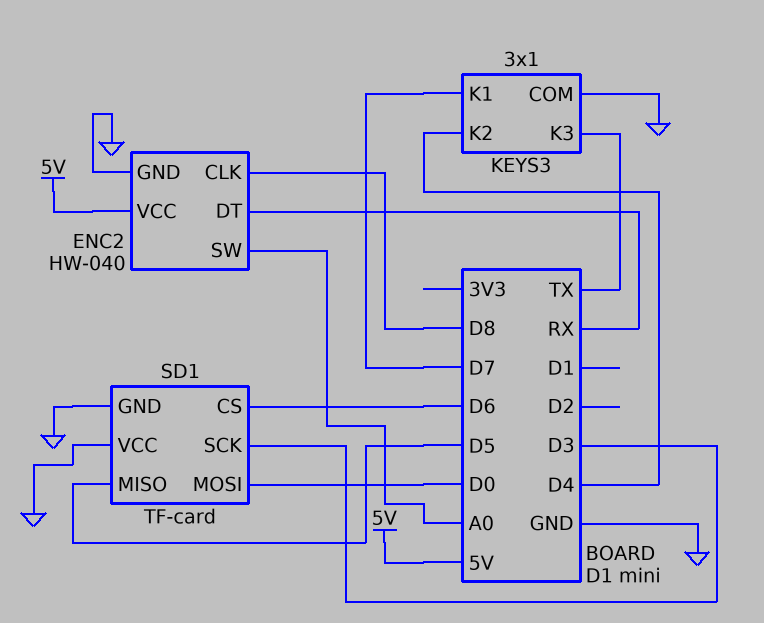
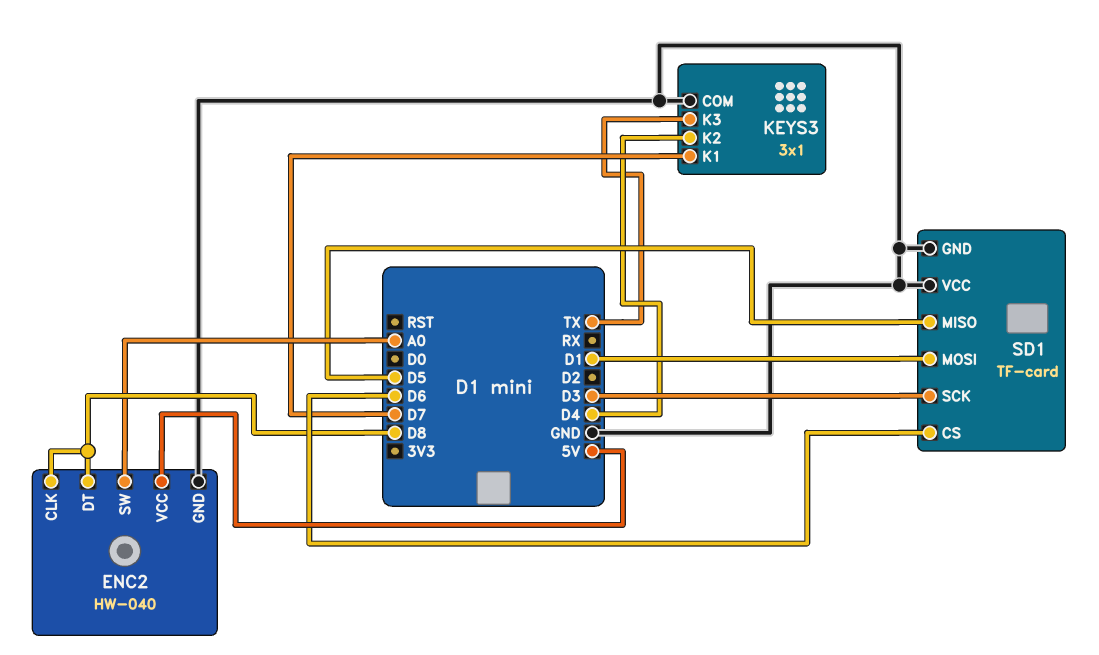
ENC2 pin DT: RX -> D8
SD1 pin MOSI: D0 -> D1

